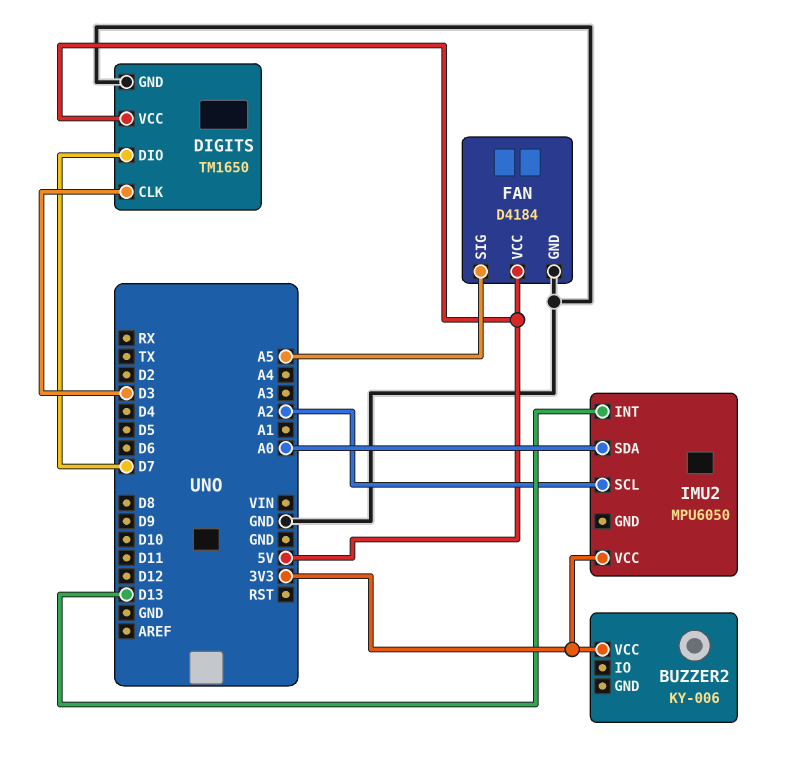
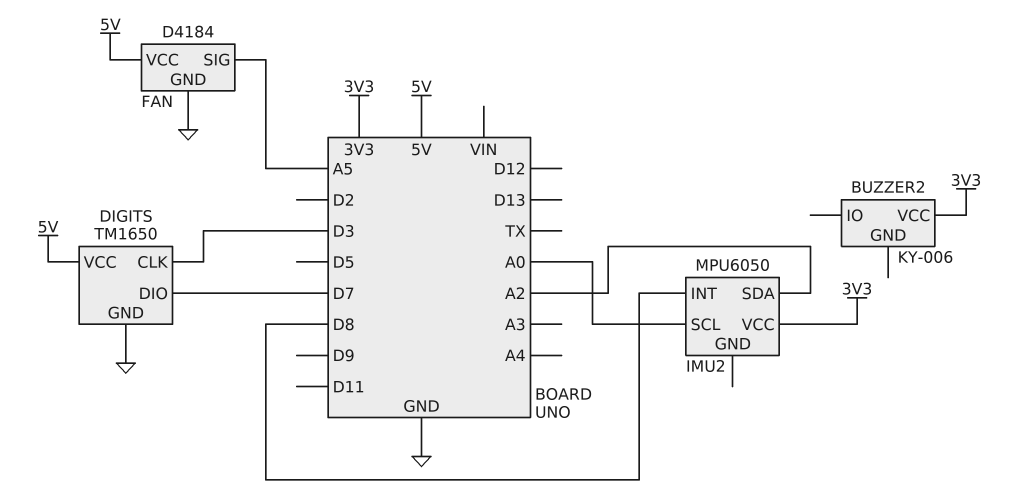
IMU2 pin INT: D13 -> D8
IMU2 pin SCL: A2 -> A0
IMU2 pin SDA: A0 -> A2

